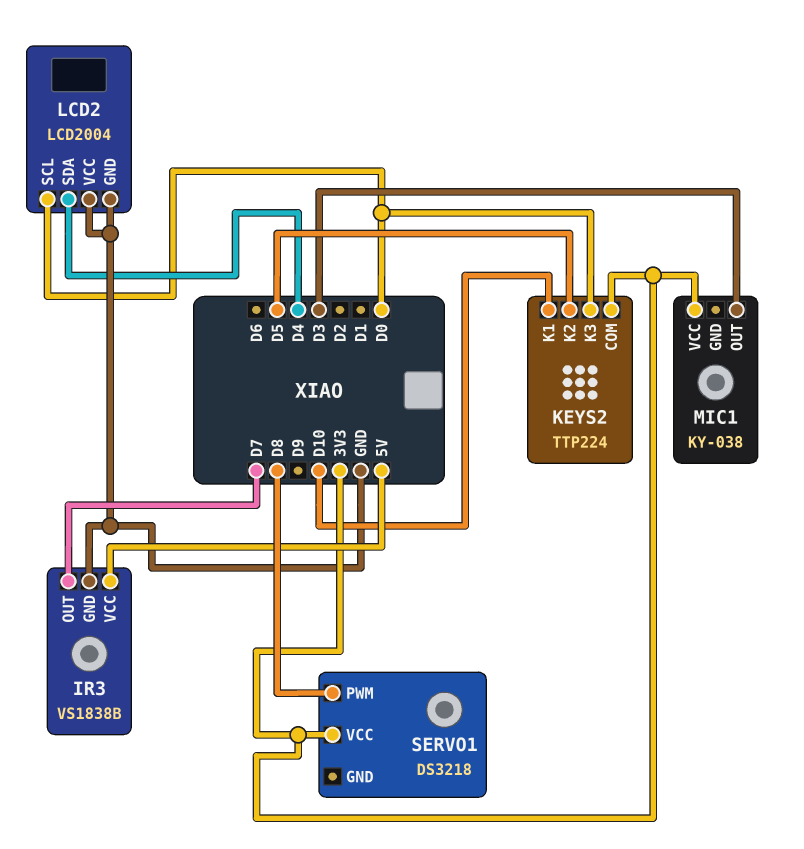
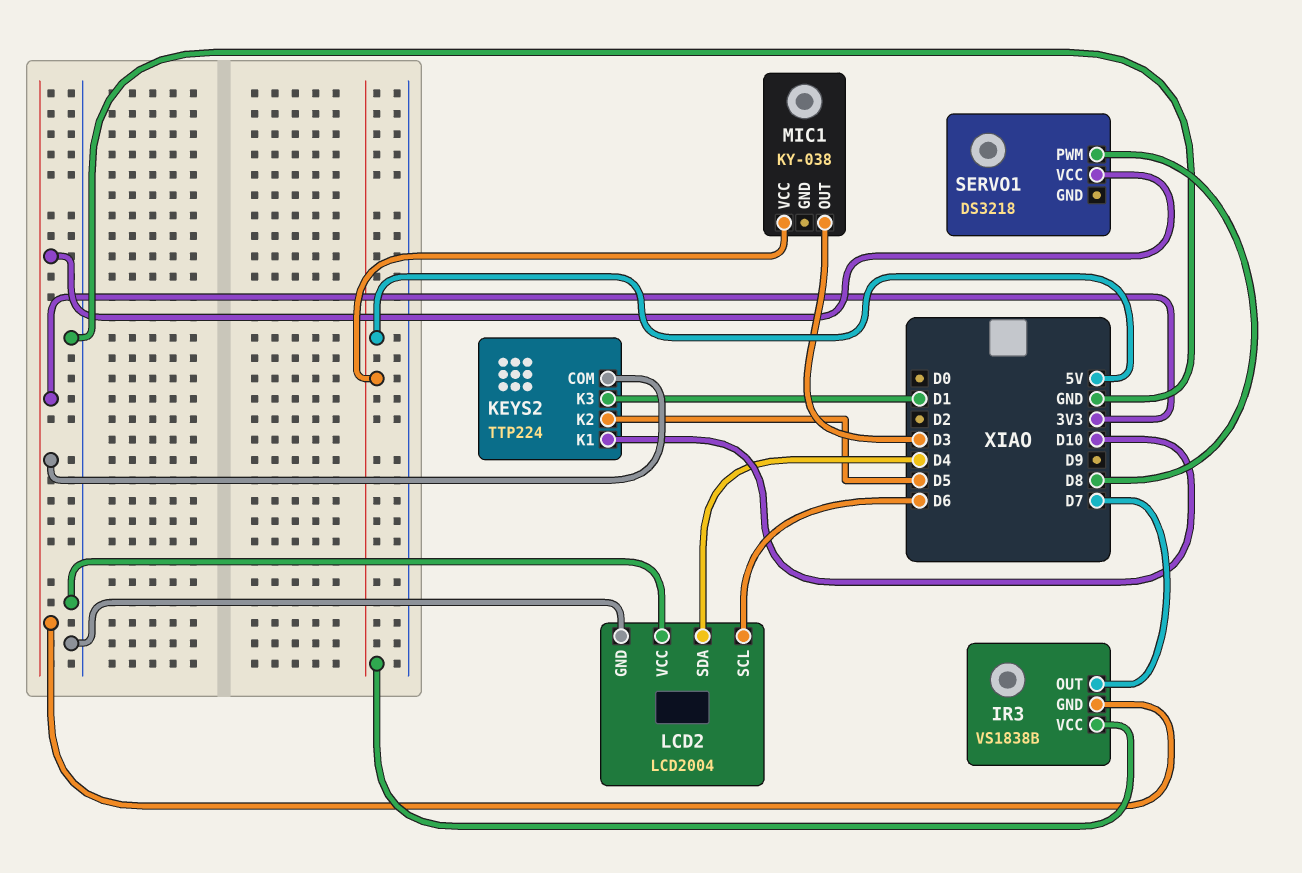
IR3 pin GND: GND -> 3V3
KEYS2 pin K3: D0 -> D1
LCD2 pin SCL: D0 -> D6
MIC1 pin VCC: 3V3 -> 5V

